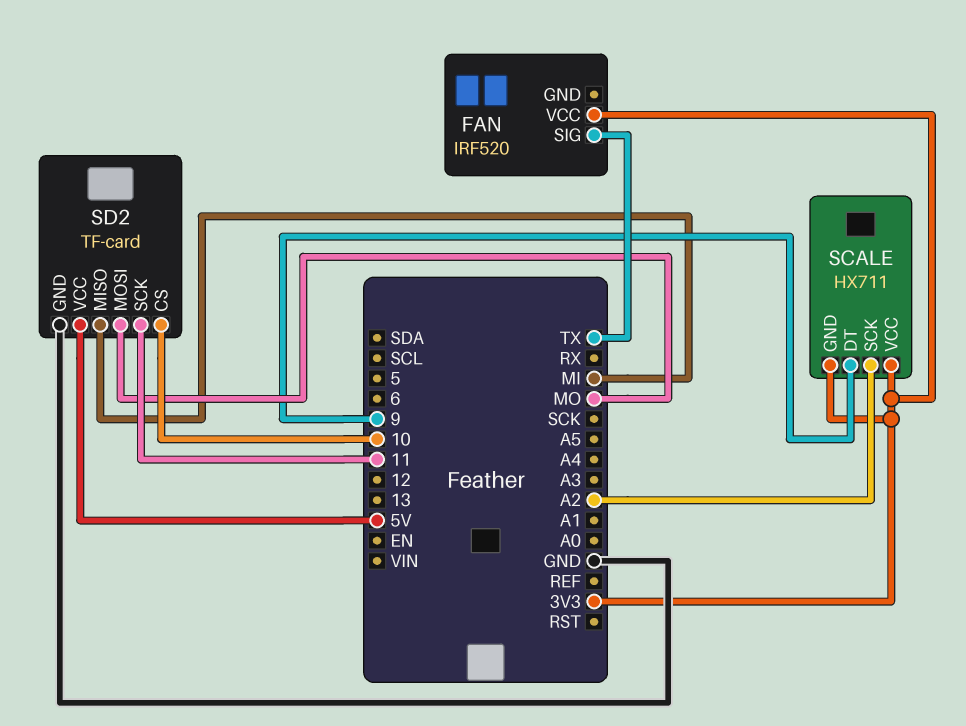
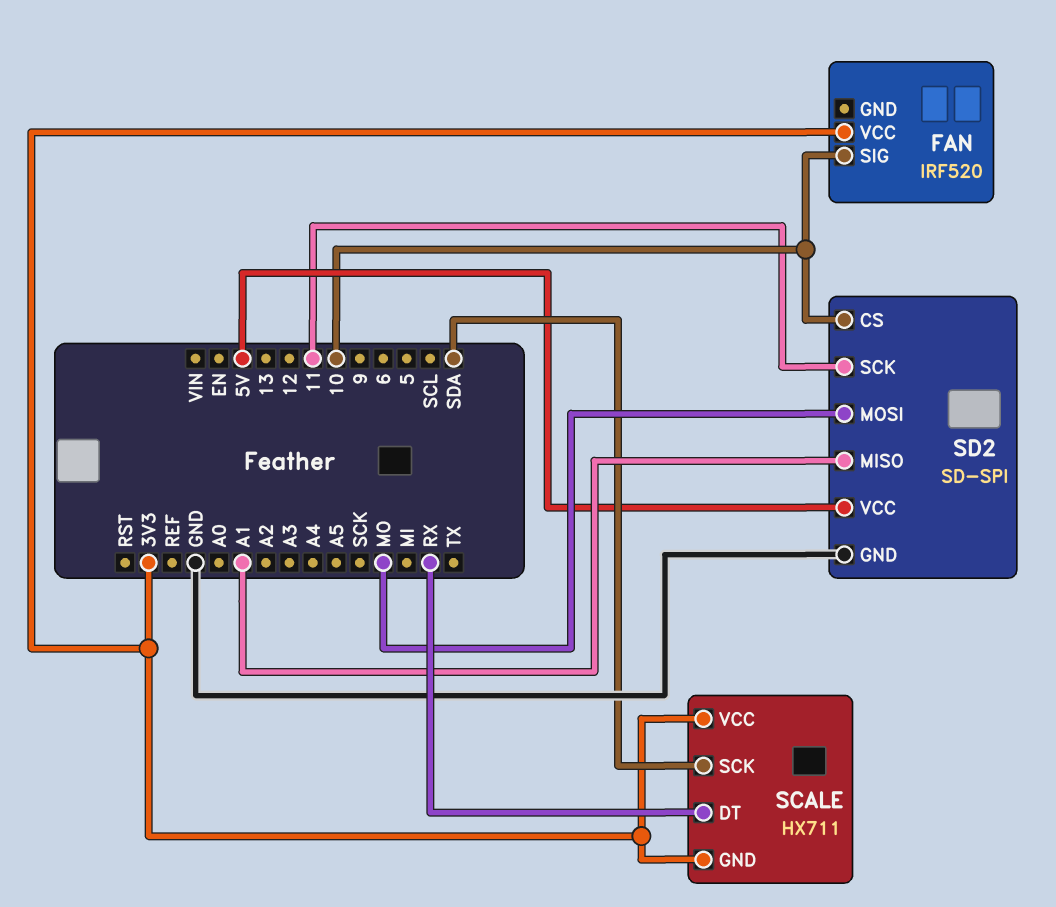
FAN pin SIG: TX -> 10
SCALE pin DT: 9 -> RX
SCALE pin SCK: A2 -> SDA
SD2: TF-card -> SD-SPI
SD2 pin MISO: MI -> A1

